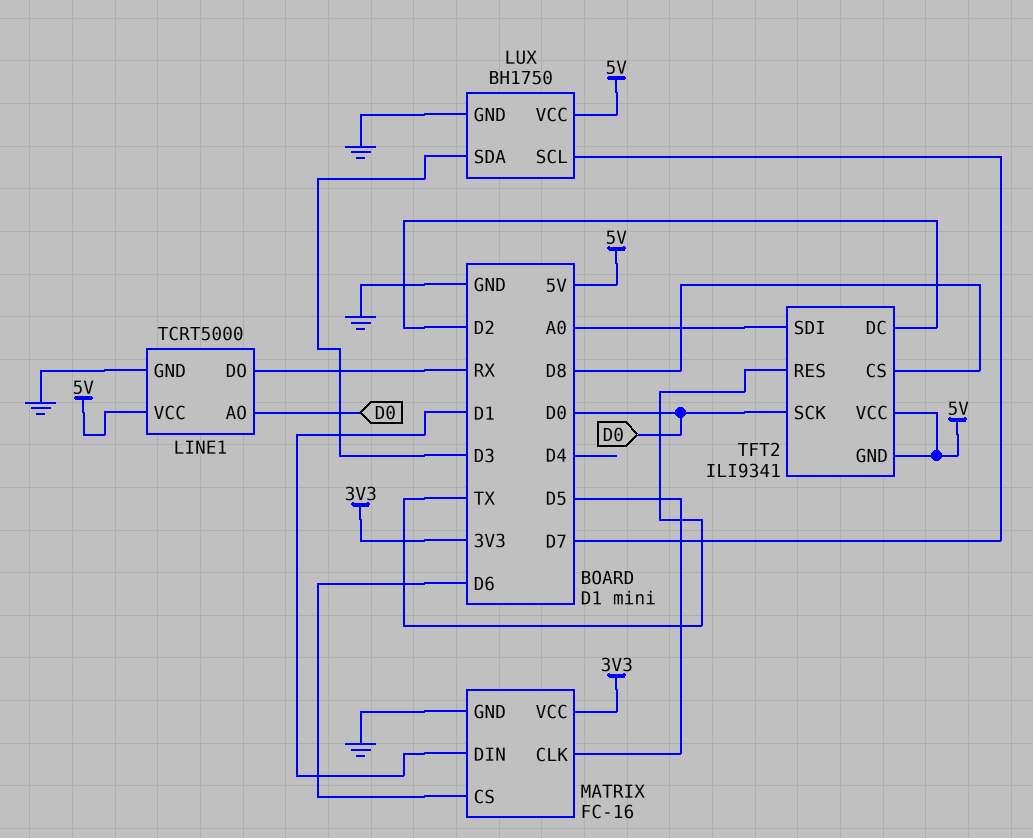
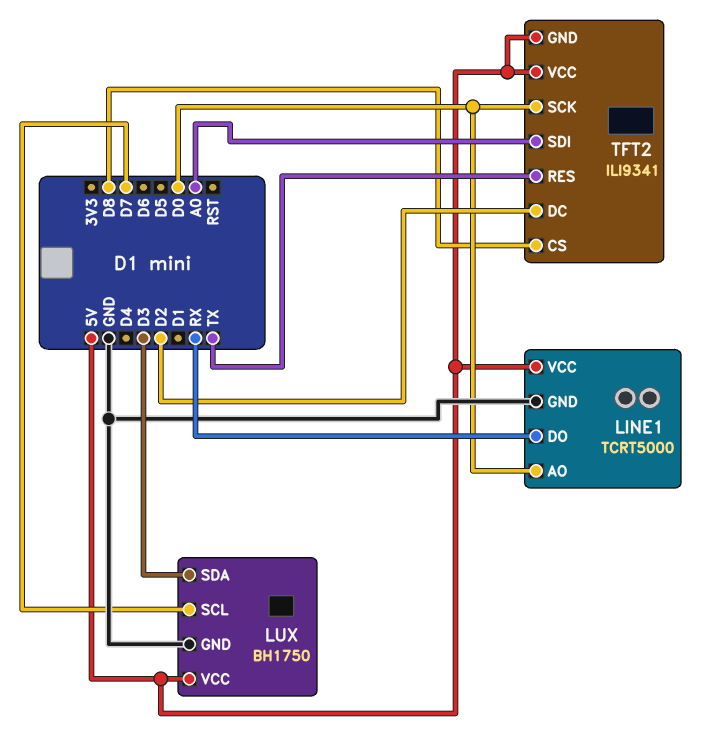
MATRIX: FC-16 -> none
MATRIX pin CLK: D5 -> none
MATRIX pin CS: D6 -> none
MATRIX pin DIN: D1 -> none
MATRIX pin GND: GND -> none
MATRIX pin VCC: 3V3 -> none

